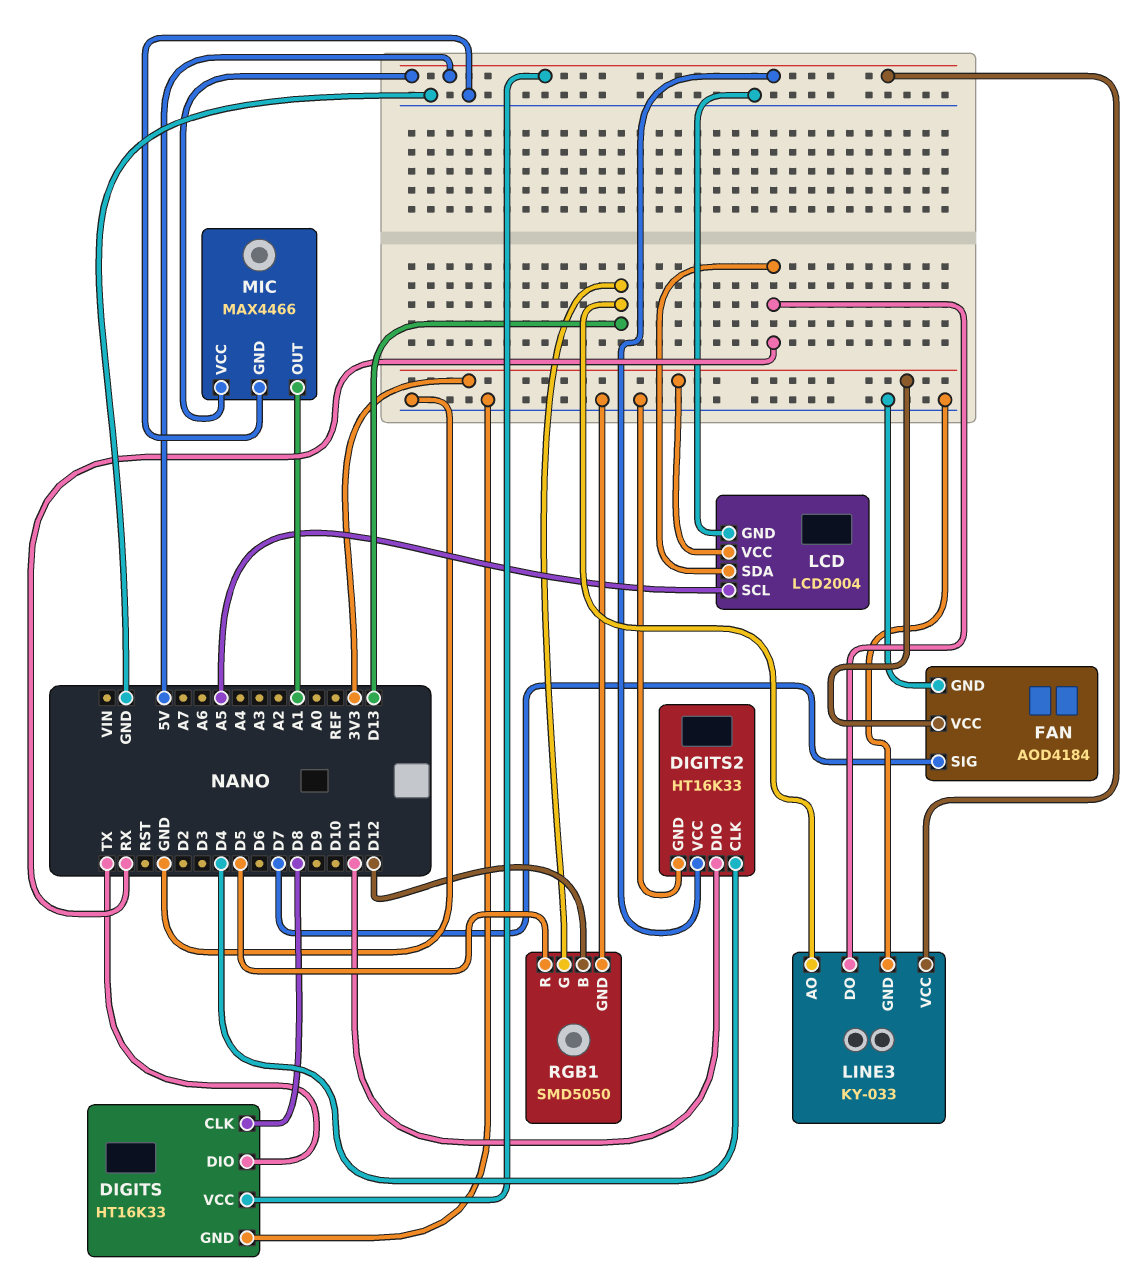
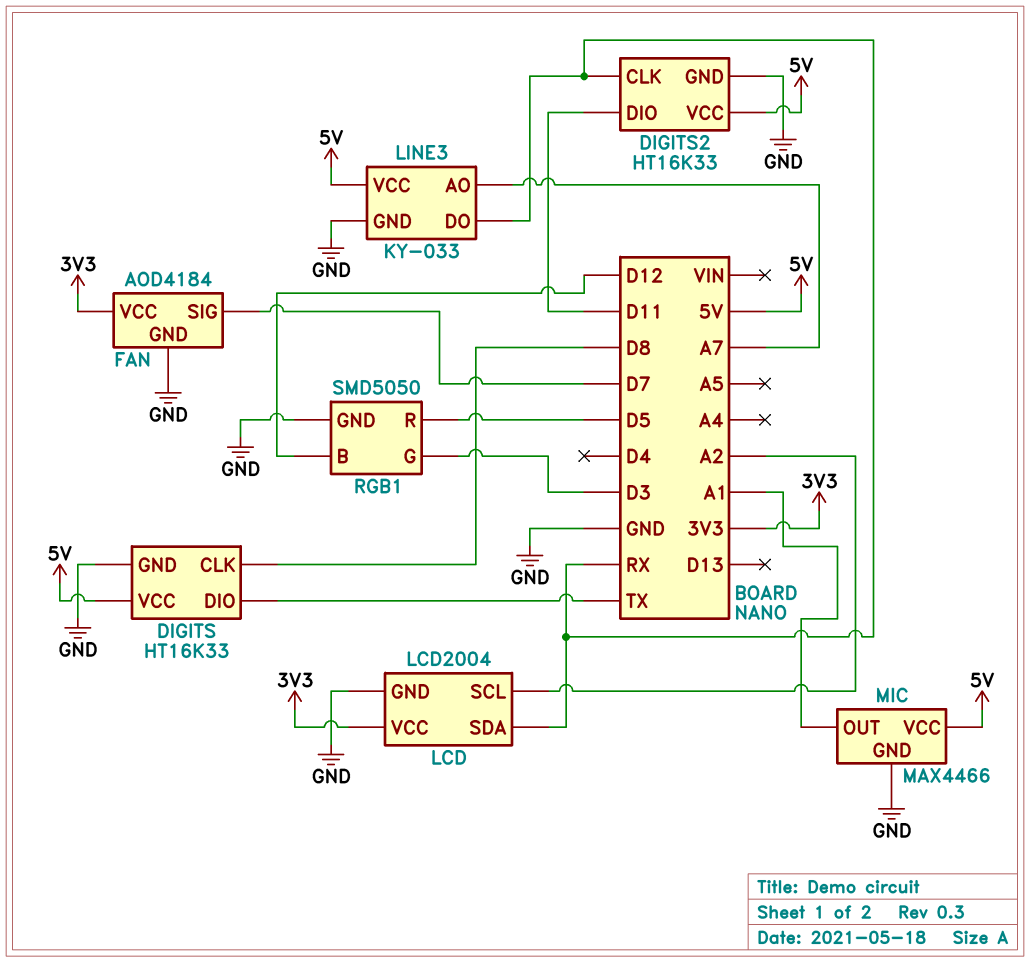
DIGITS2 pin CLK: D4 -> RX
LCD pin SCL: A5 -> A2
LINE3 pin AO: D13 -> A7
RGB1 pin G: D13 -> D3

